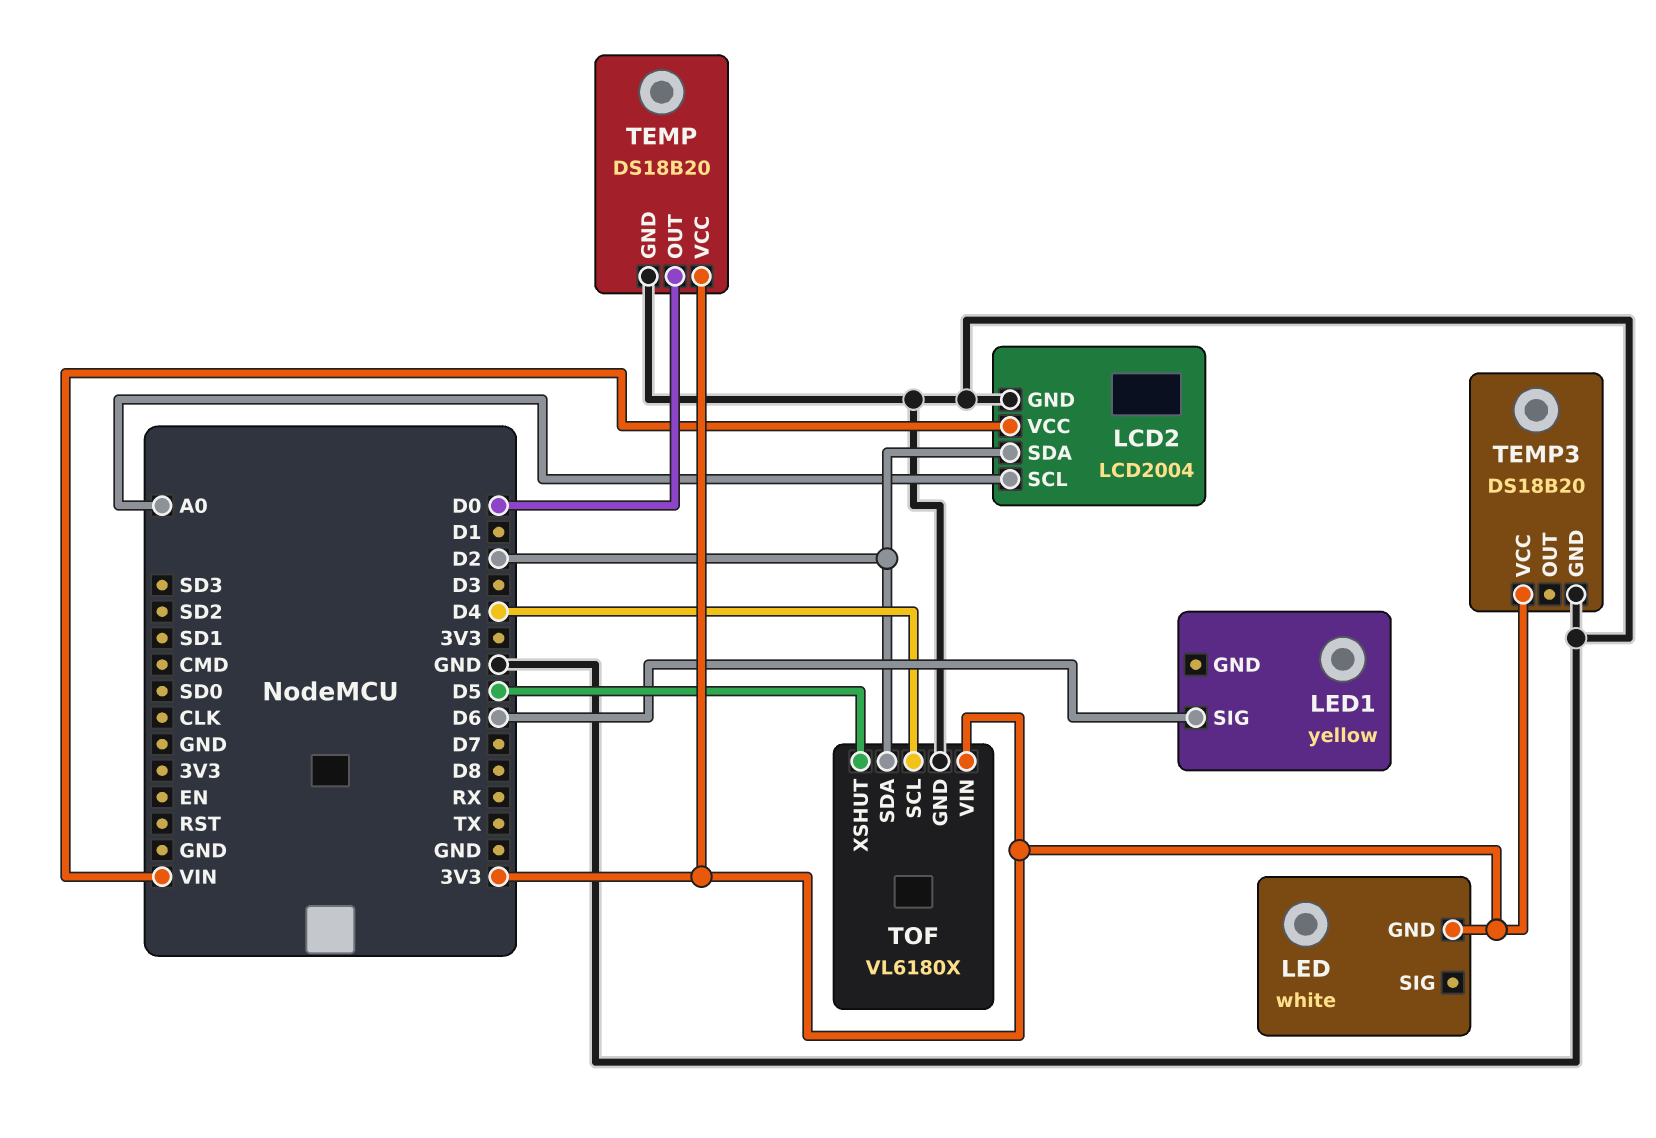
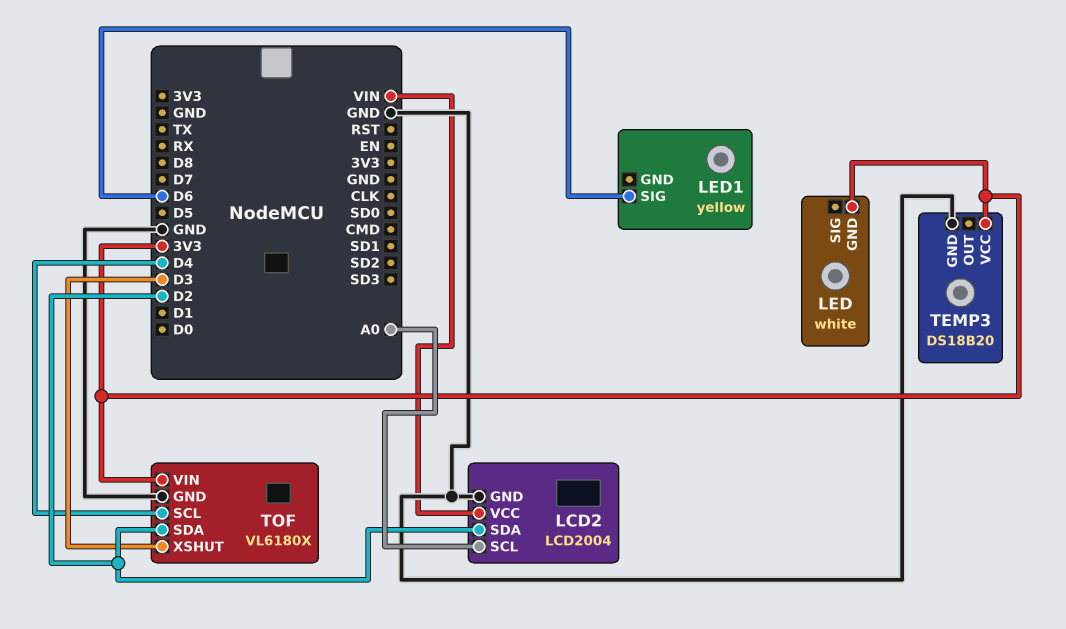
TEMP: DS18B20 -> none
TEMP pin GND: GND -> none
TEMP pin OUT: D0 -> none
TEMP pin VCC: 3V3 -> none
TOF pin XSHUT: D5 -> D3

